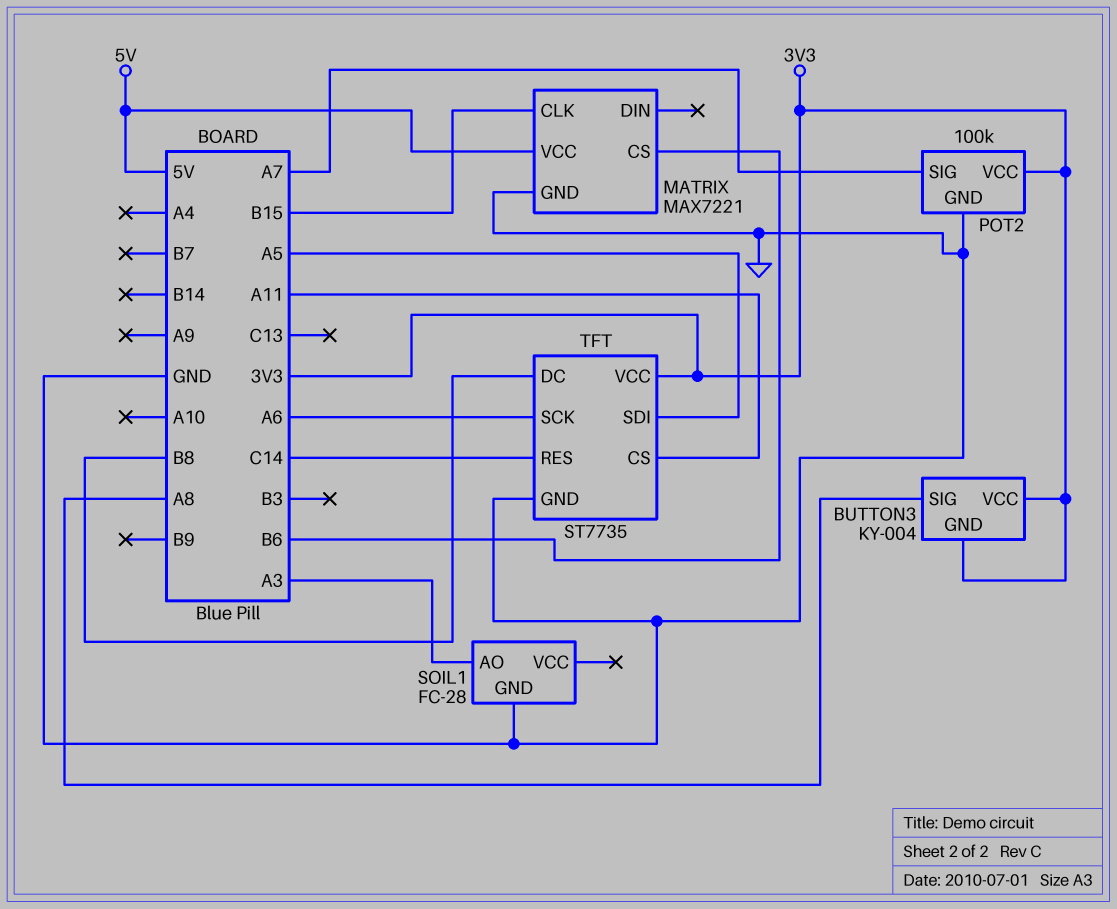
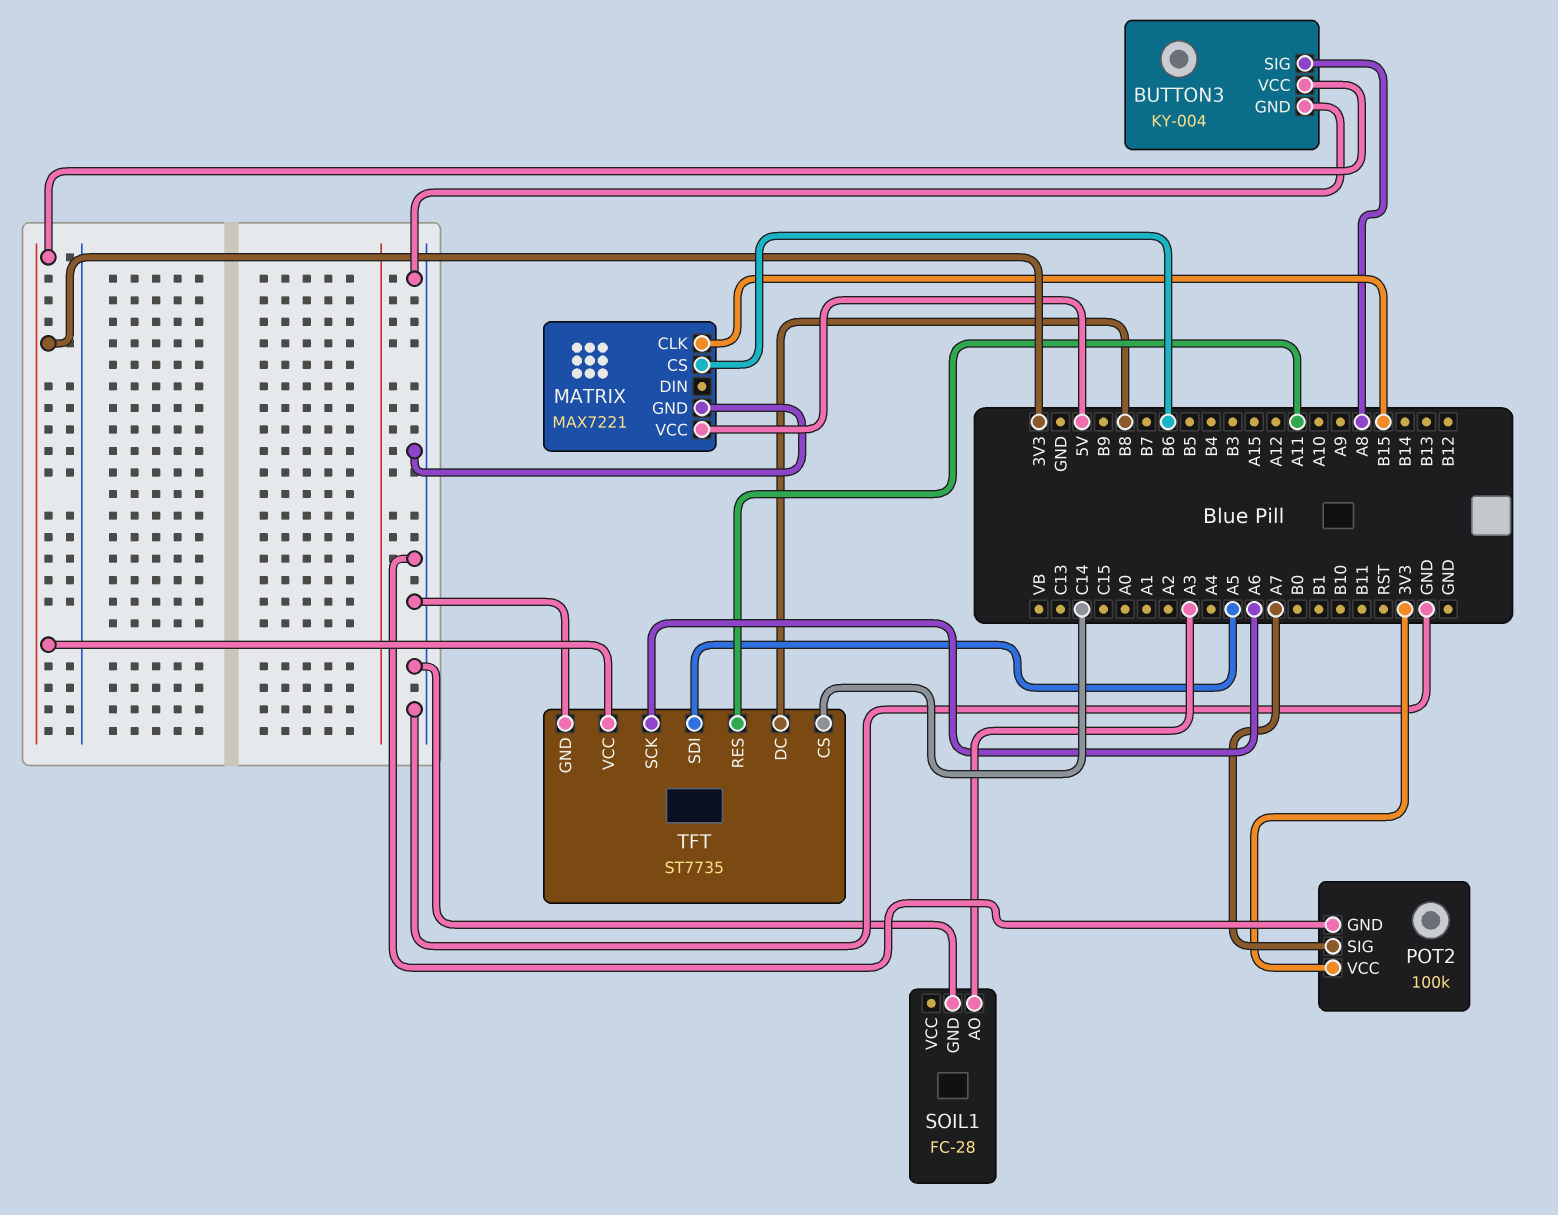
BUTTON3 pin GND: 3V3 -> GND
TFT pin CS: A11 -> C14
TFT pin RES: C14 -> A11

